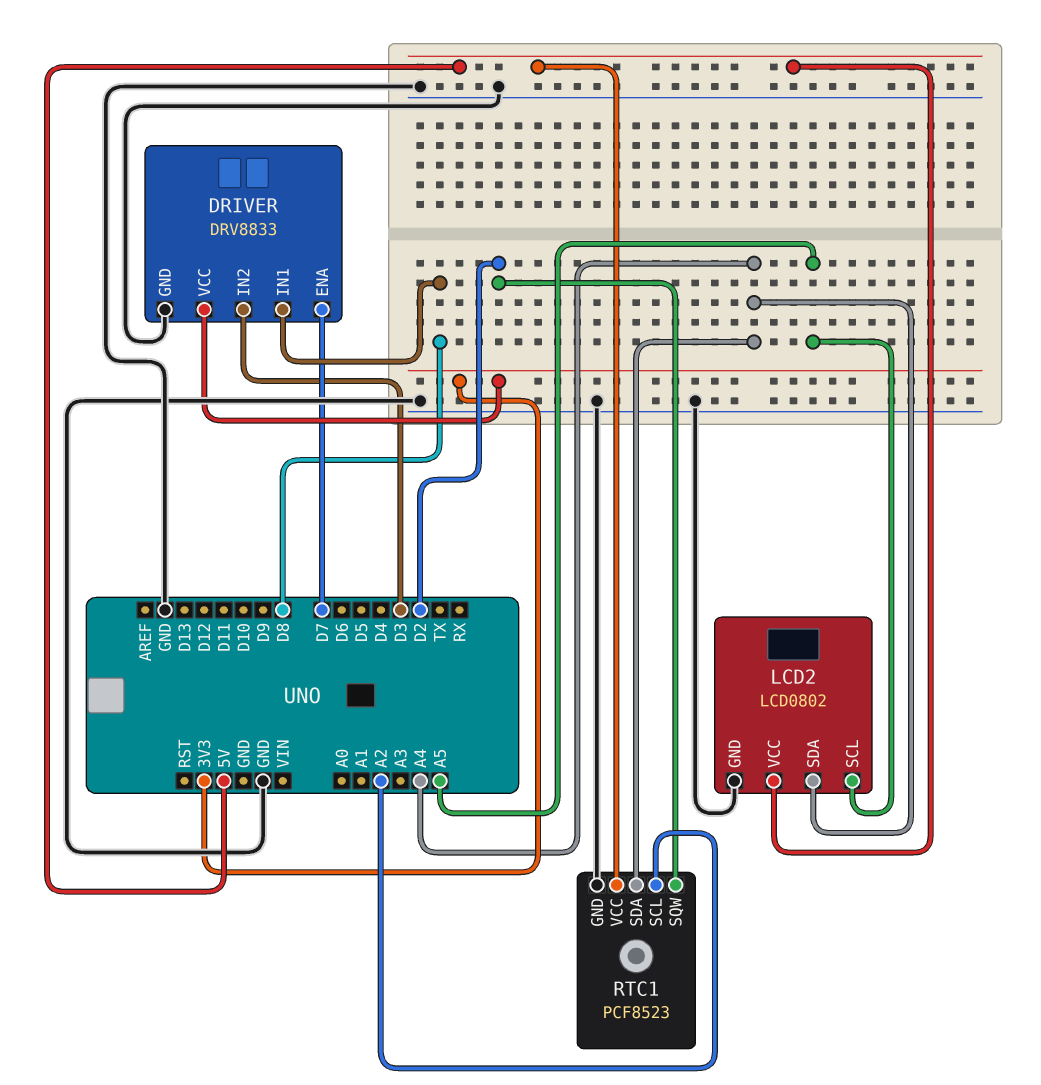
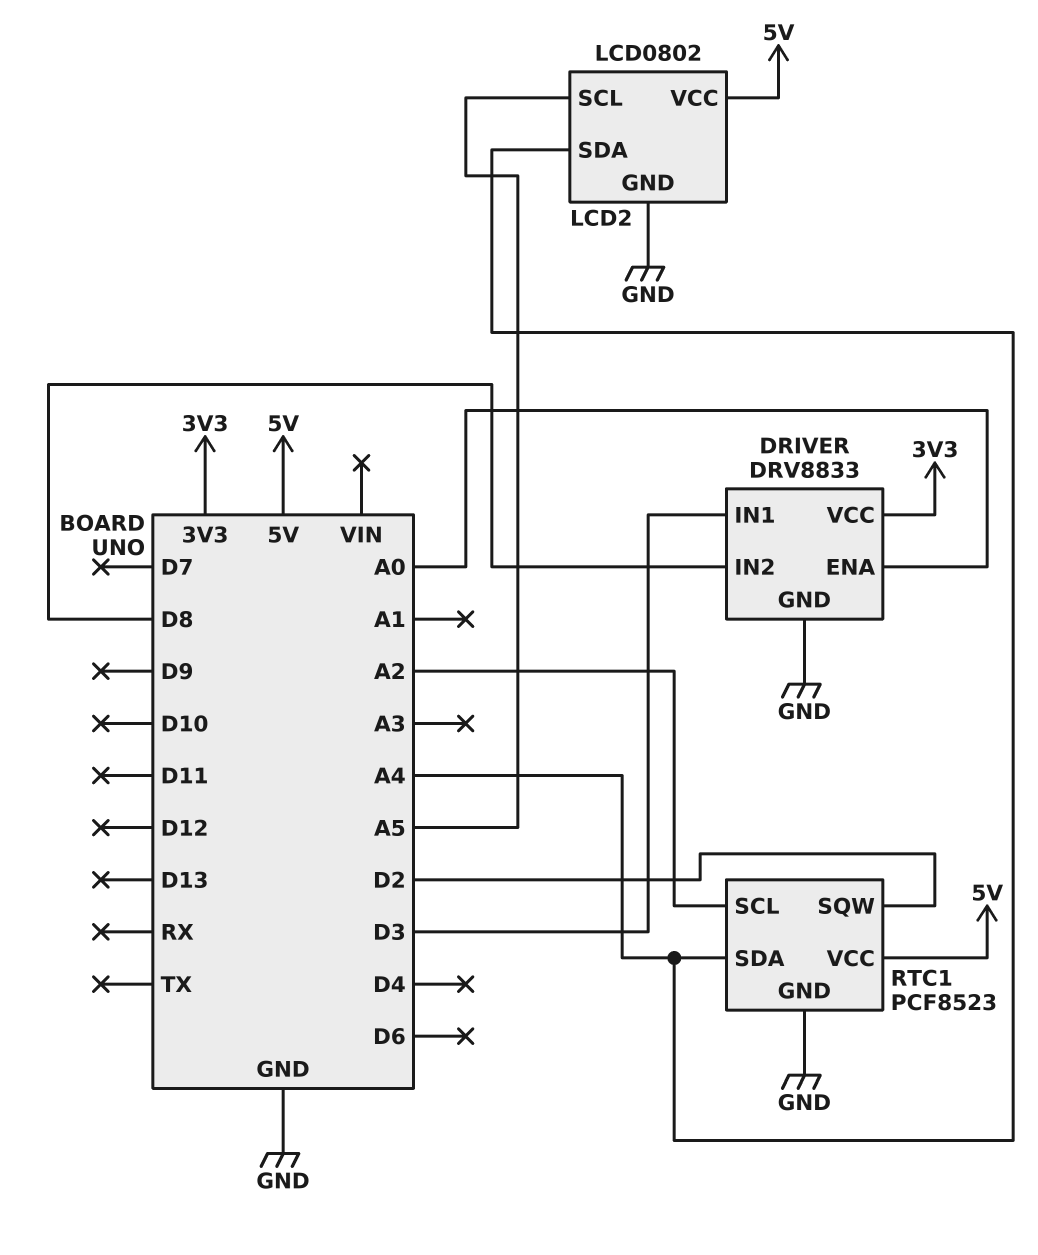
DRIVER pin ENA: D7 -> A0
DRIVER pin IN1: D8 -> D3
DRIVER pin IN2: D3 -> D8

